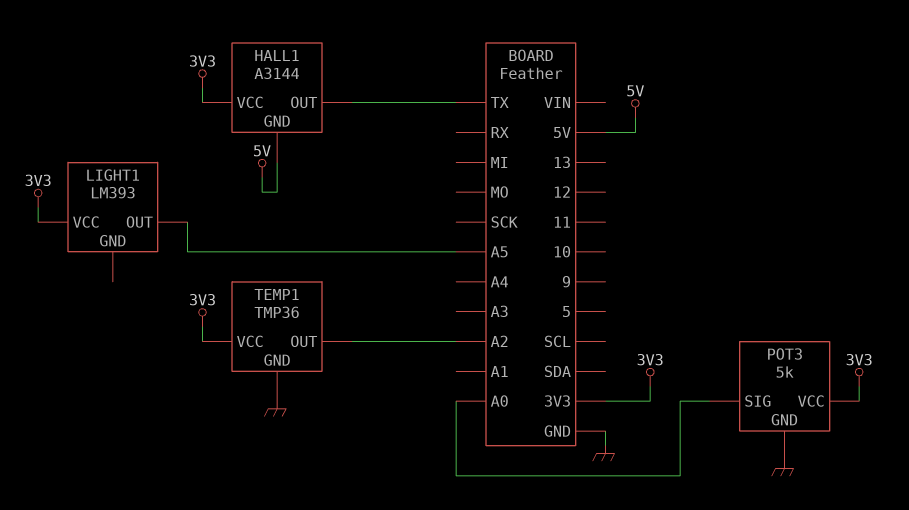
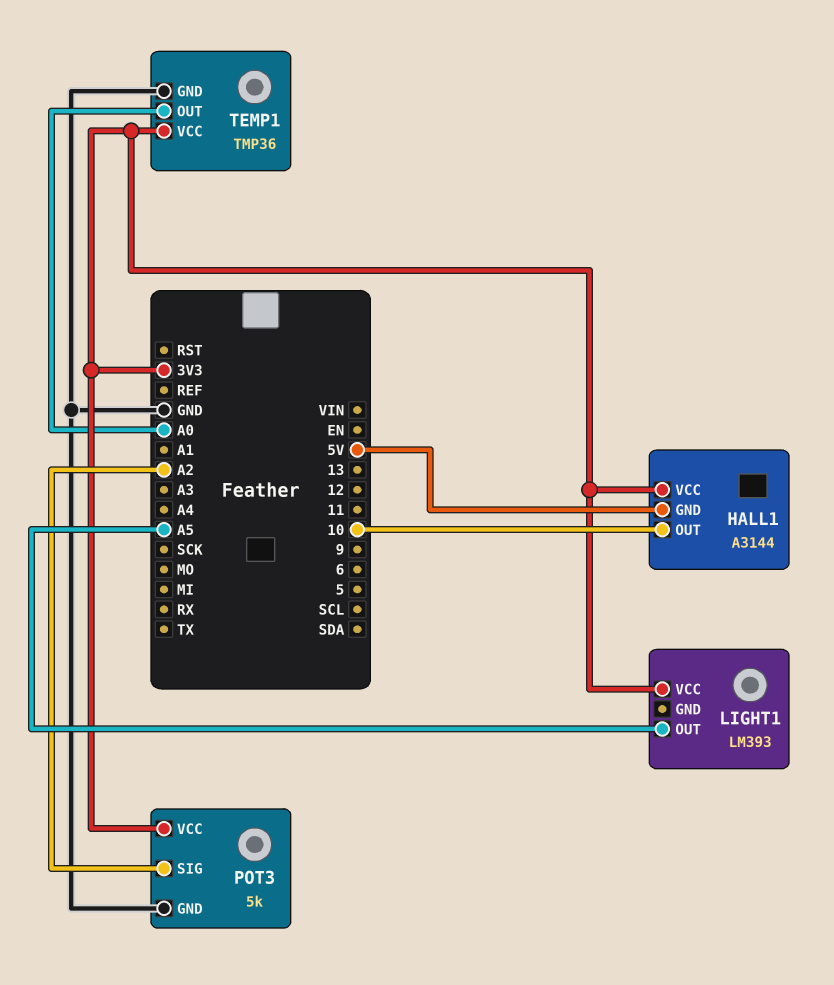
HALL1 pin OUT: TX -> 10
POT3 pin SIG: A0 -> A2
TEMP1 pin OUT: A2 -> A0

